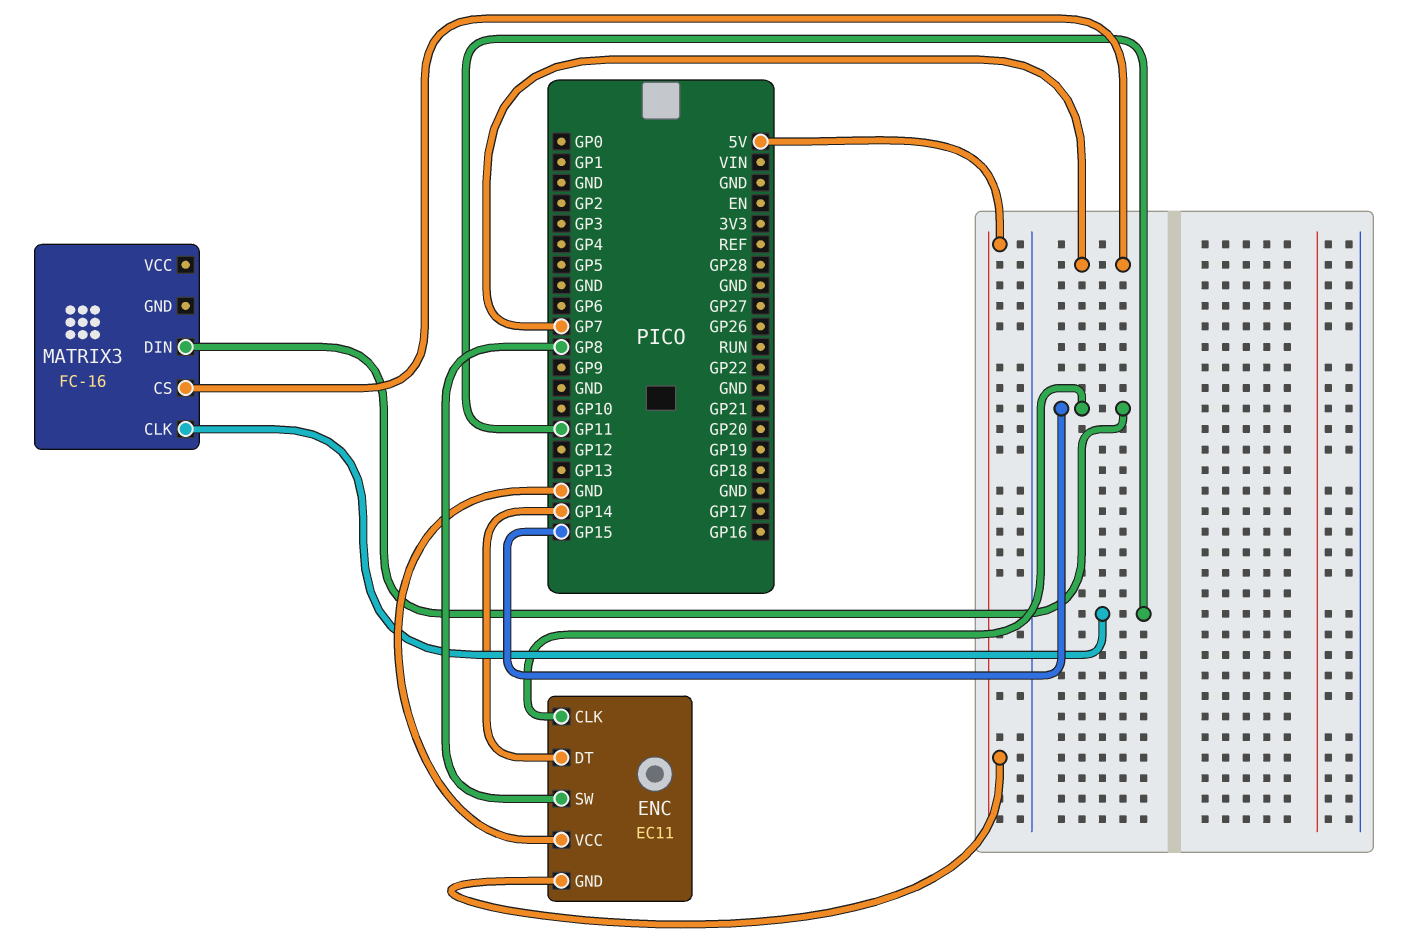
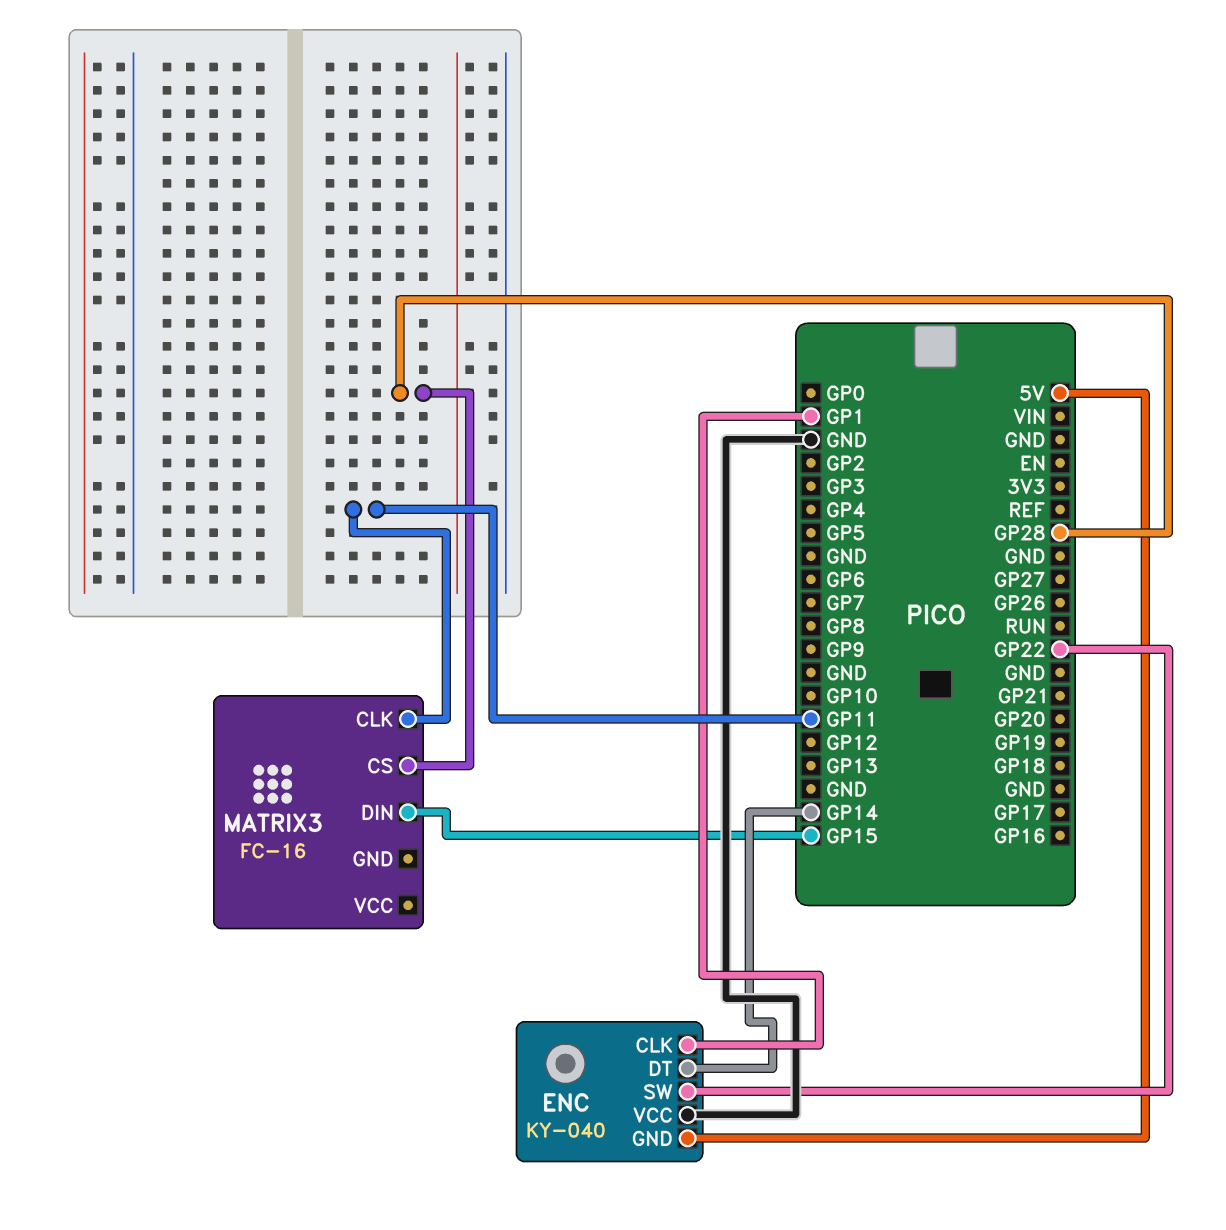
ENC: EC11 -> KY-040
ENC pin CLK: GP15 -> GP1
ENC pin SW: GP8 -> GP22
MATRIX3 pin CS: GP7 -> GP28

